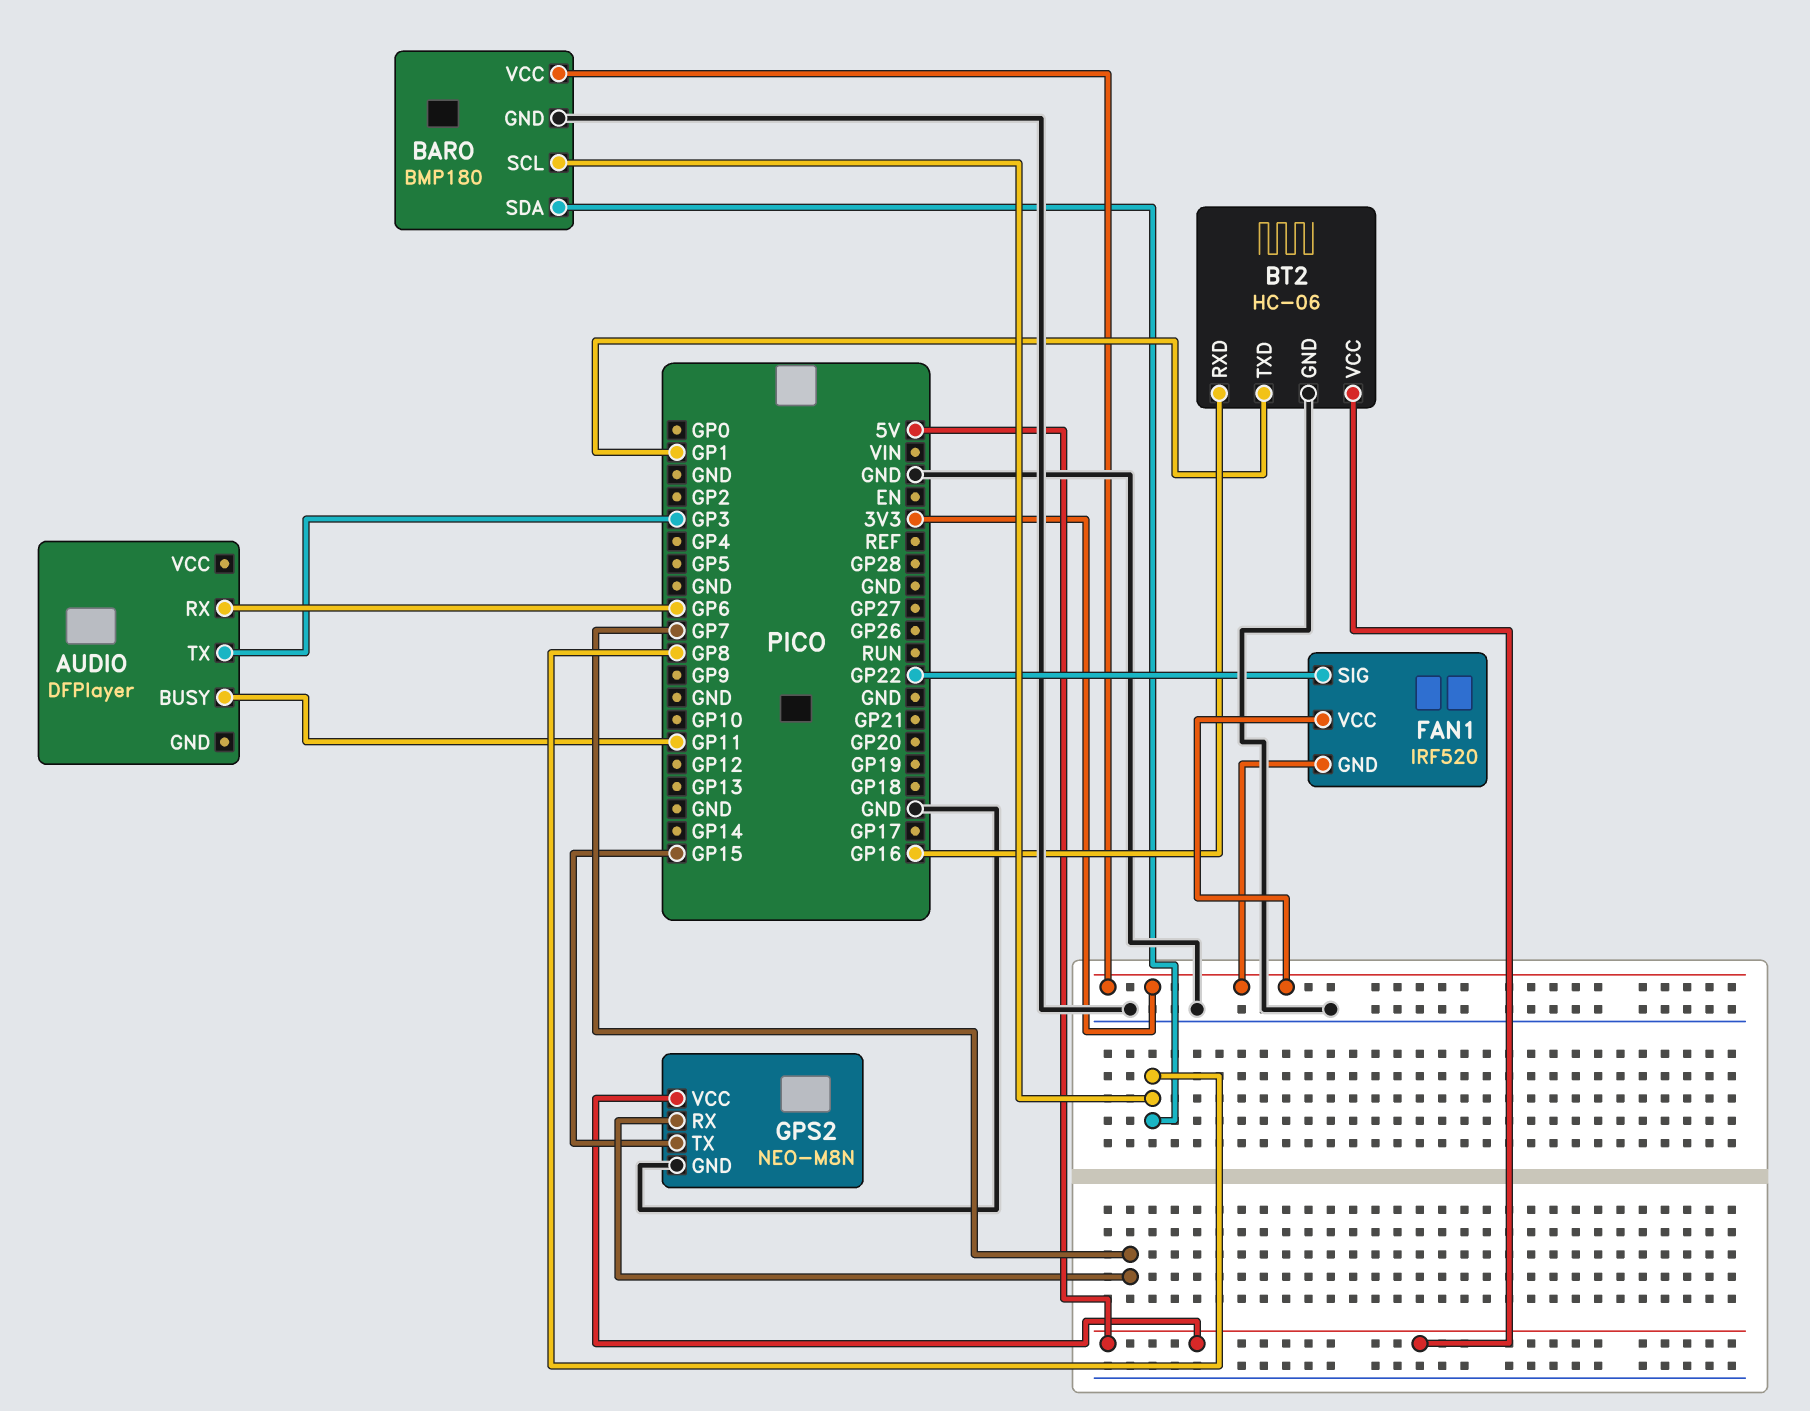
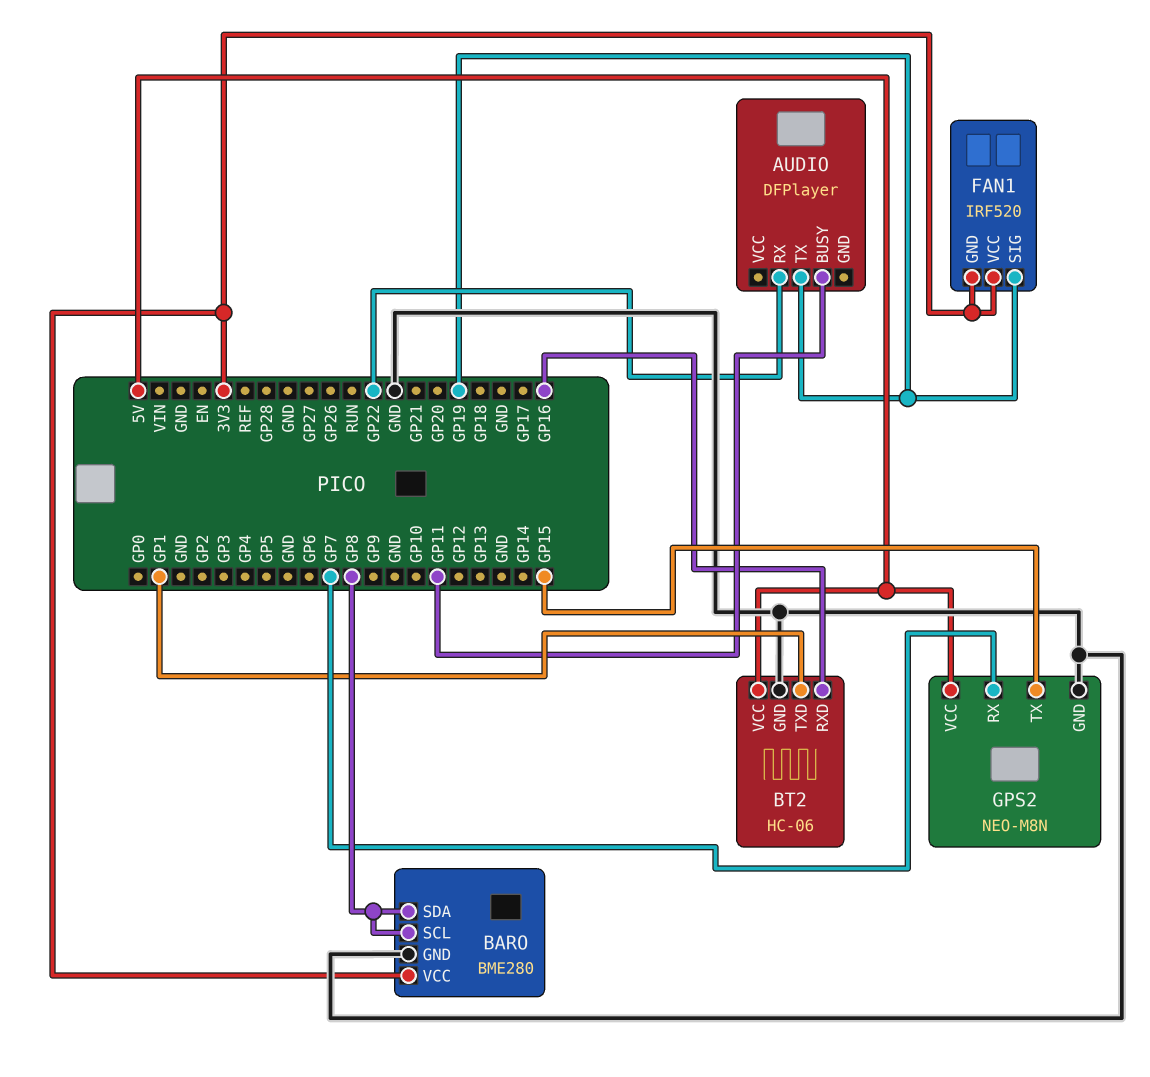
AUDIO pin RX: GP6 -> GP22
AUDIO pin TX: GP3 -> GP19
BARO: BMP180 -> BME280
FAN1 pin SIG: GP22 -> GP19

